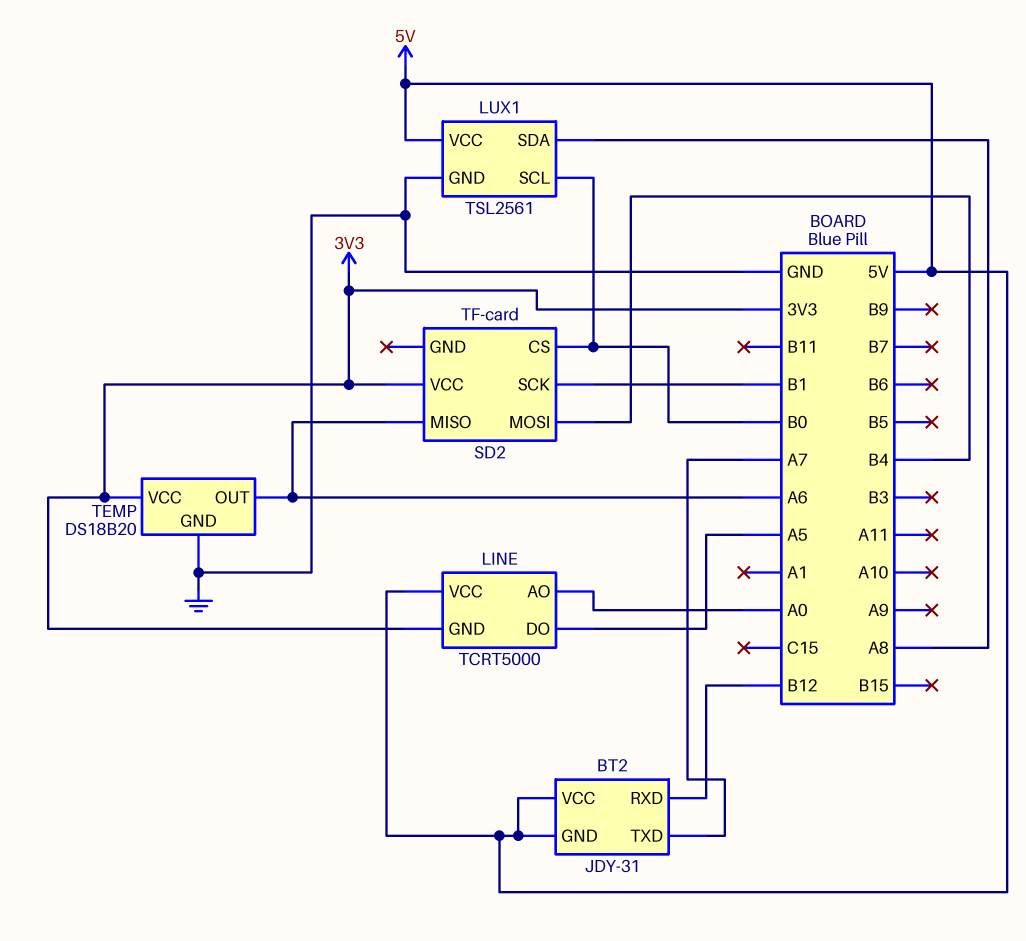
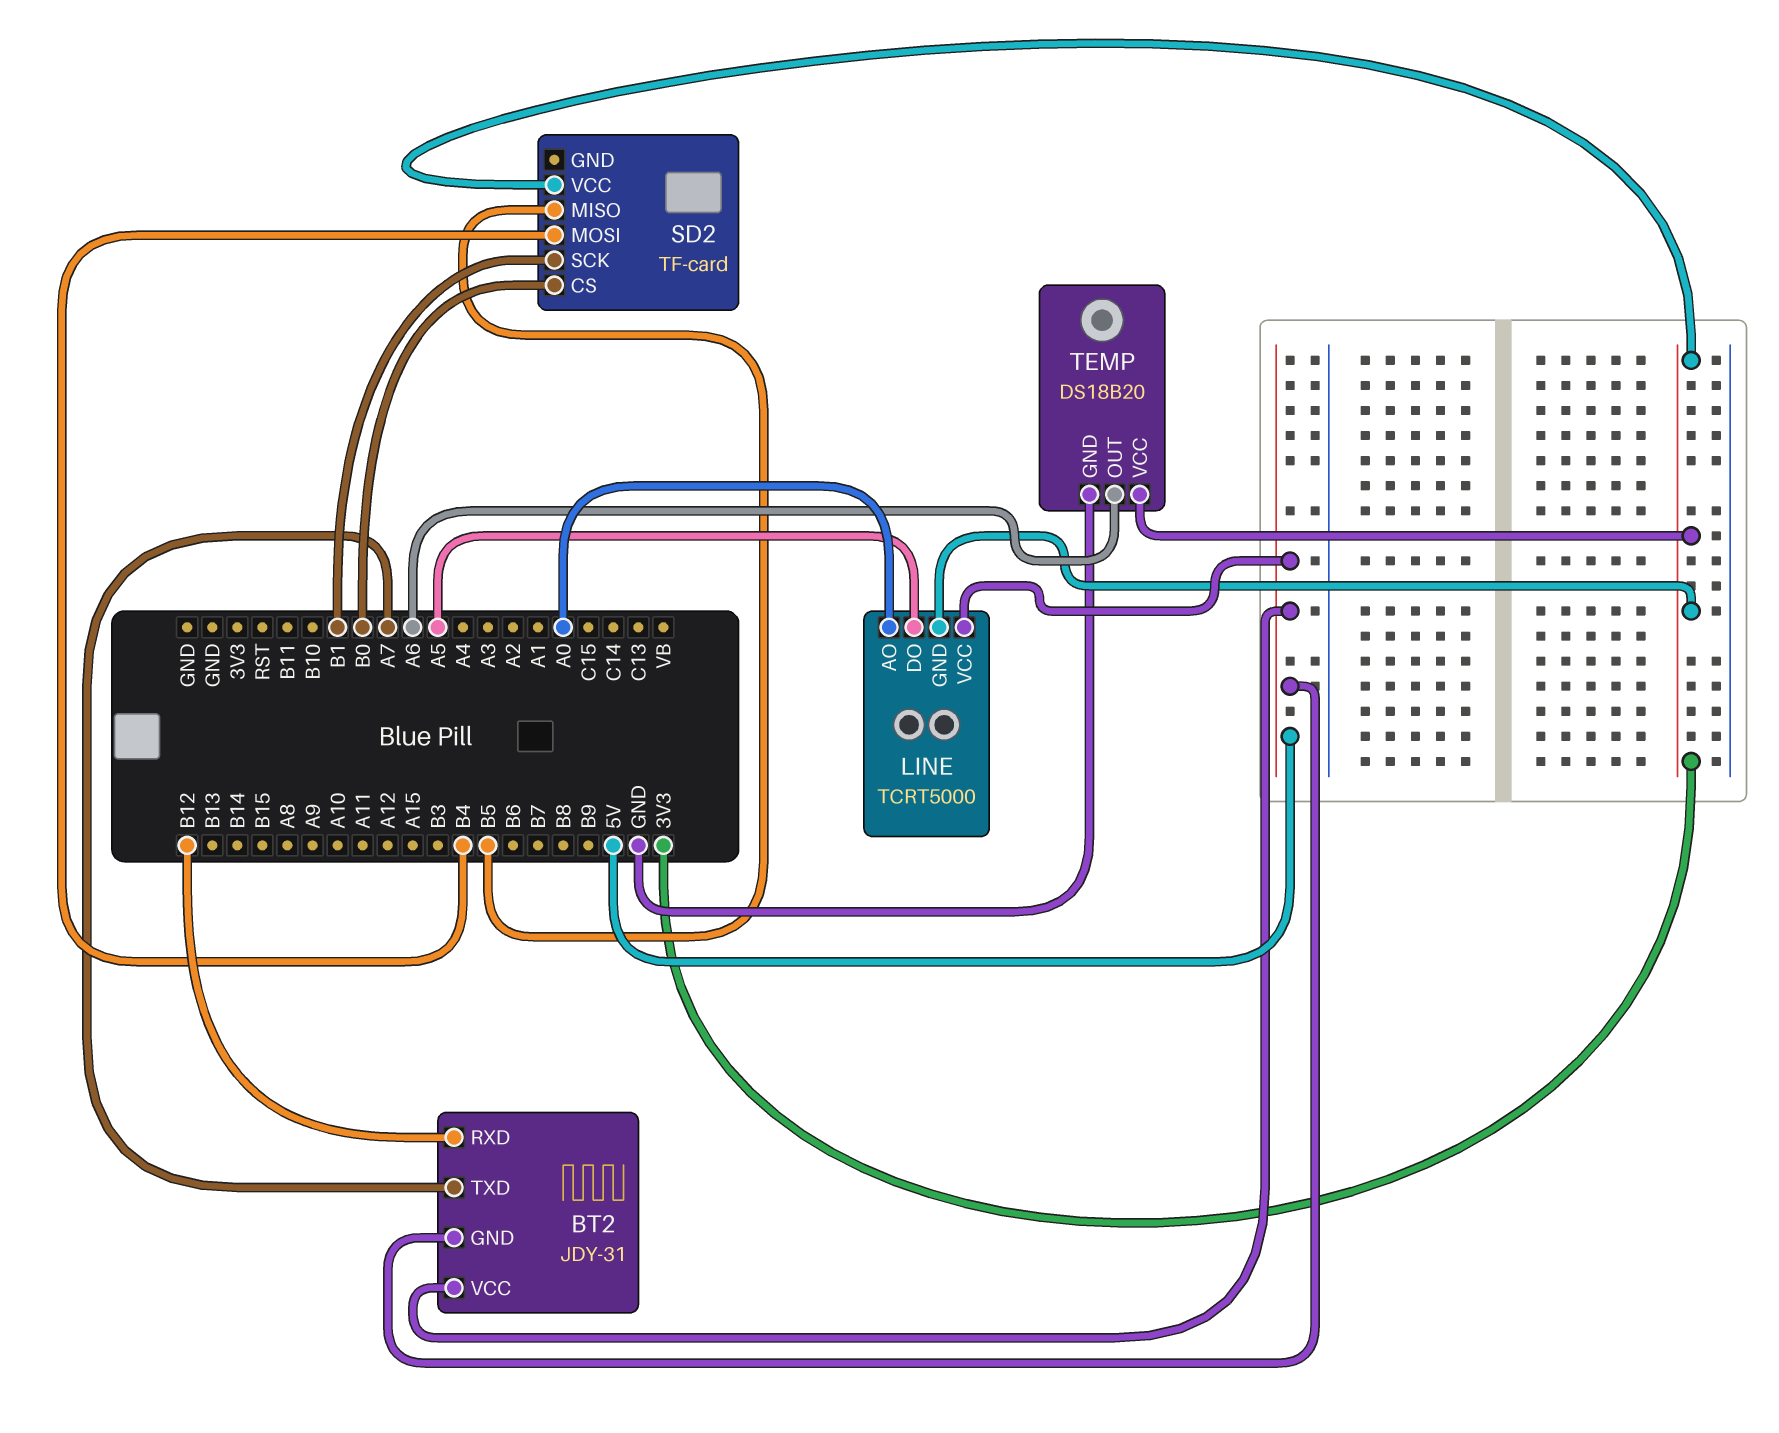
LUX1: TSL2561 -> none
LUX1 pin GND: GND -> none
LUX1 pin SCL: B0 -> none
LUX1 pin SDA: A8 -> none
LUX1 pin VCC: 5V -> none
SD2 pin MISO: A6 -> B5

